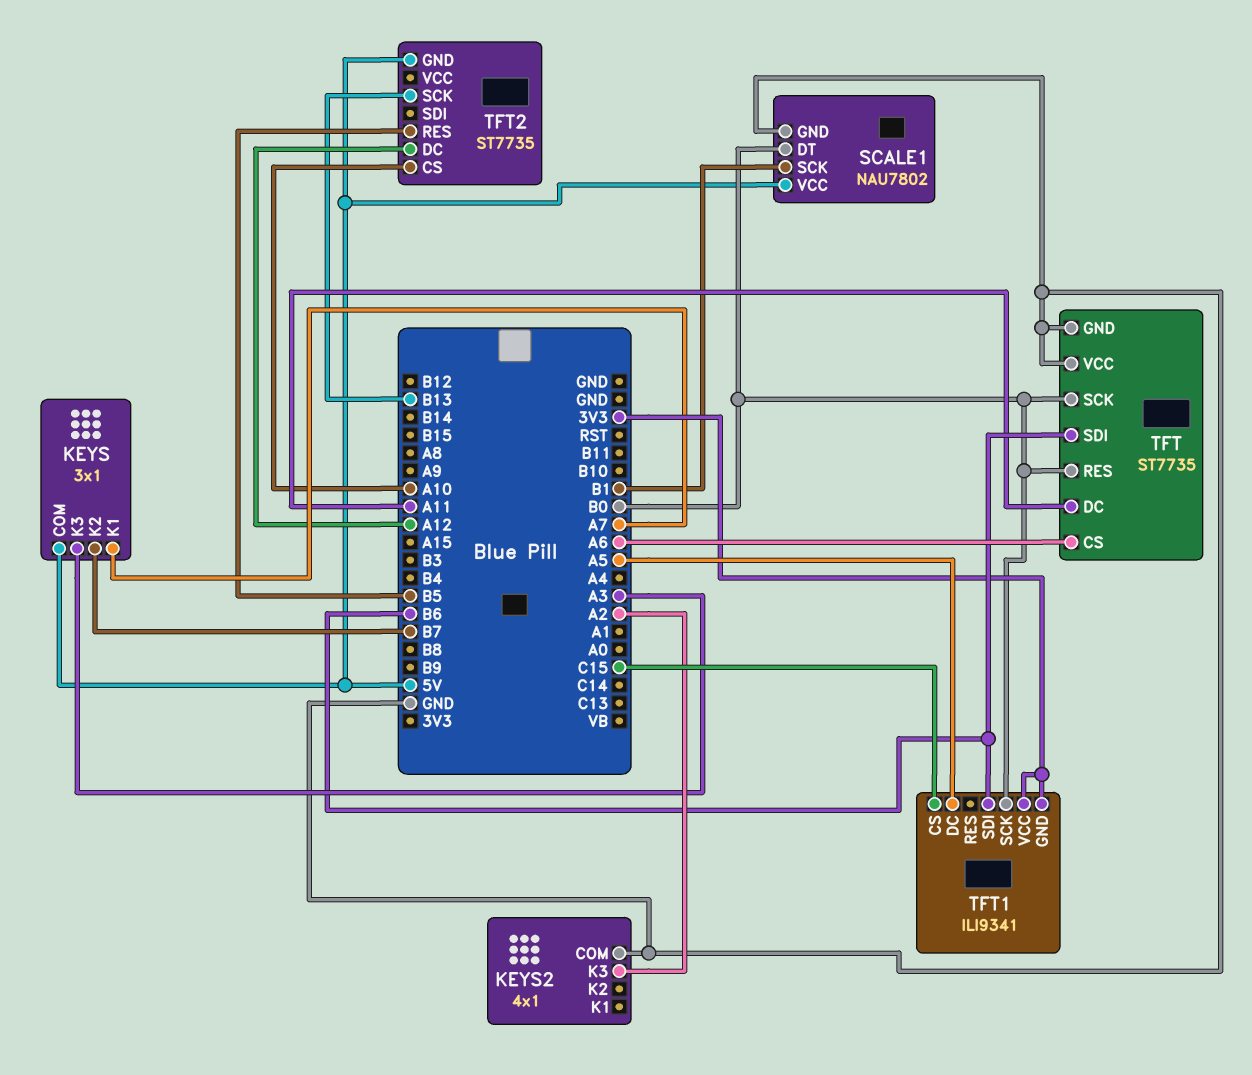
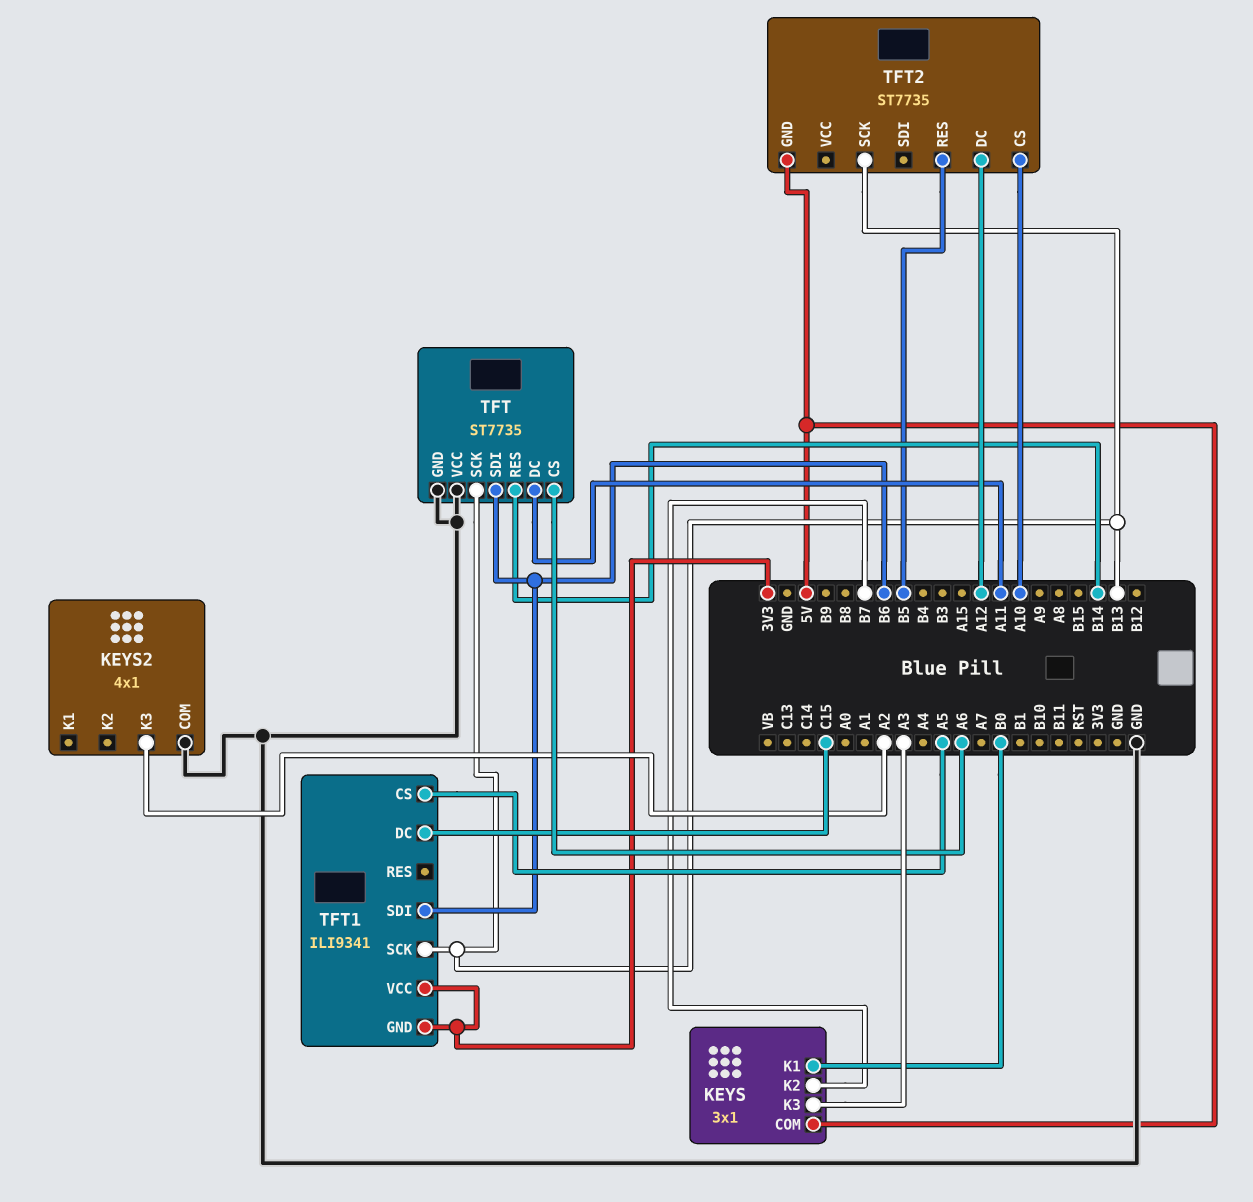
KEYS pin K1: A7 -> B0
SCALE1: NAU7802 -> none
SCALE1 pin DT: B0 -> none
SCALE1 pin GND: GND -> none
SCALE1 pin SCK: B1 -> none
SCALE1 pin VCC: 5V -> none
TFT pin RES: B0 -> B14
TFT pin SCK: B0 -> B13
TFT1 pin CS: C15 -> A5
TFT1 pin DC: A5 -> C15
TFT1 pin SCK: B0 -> B13

